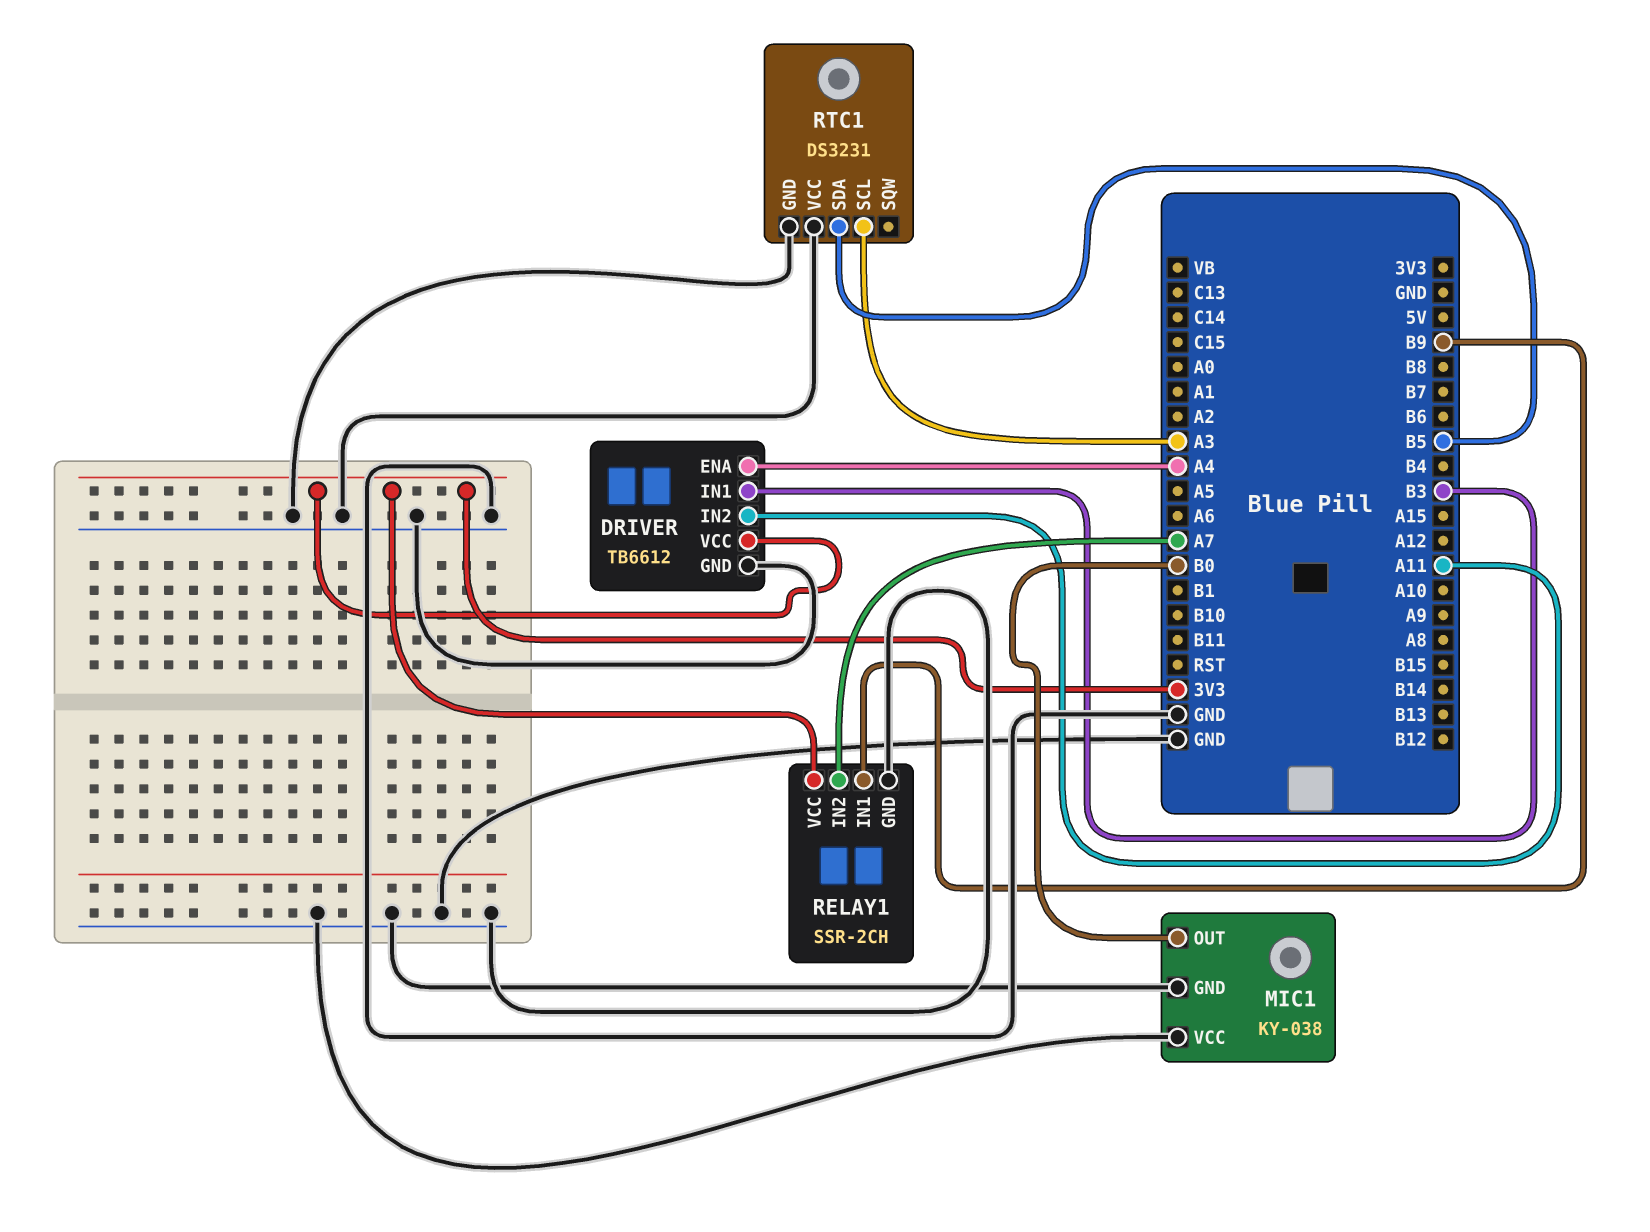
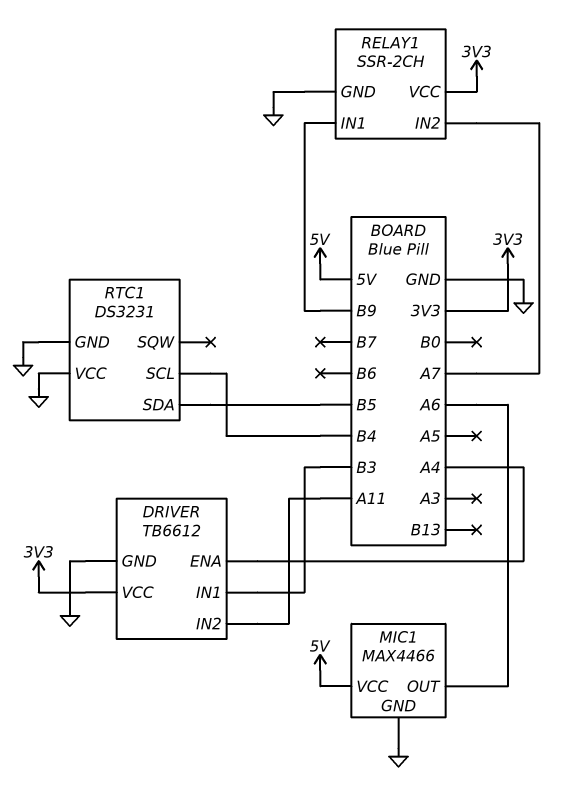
MIC1: KY-038 -> MAX4466
MIC1 pin OUT: B0 -> A6
MIC1 pin VCC: GND -> 5V
RTC1 pin SCL: A3 -> B4

